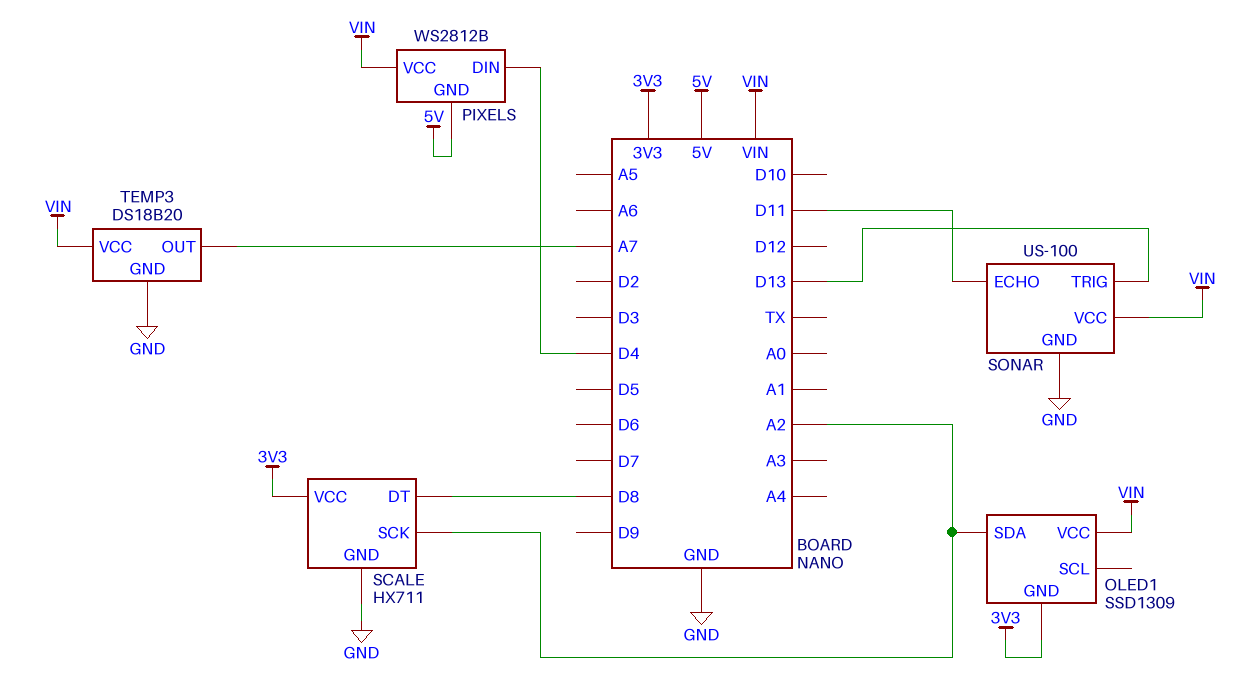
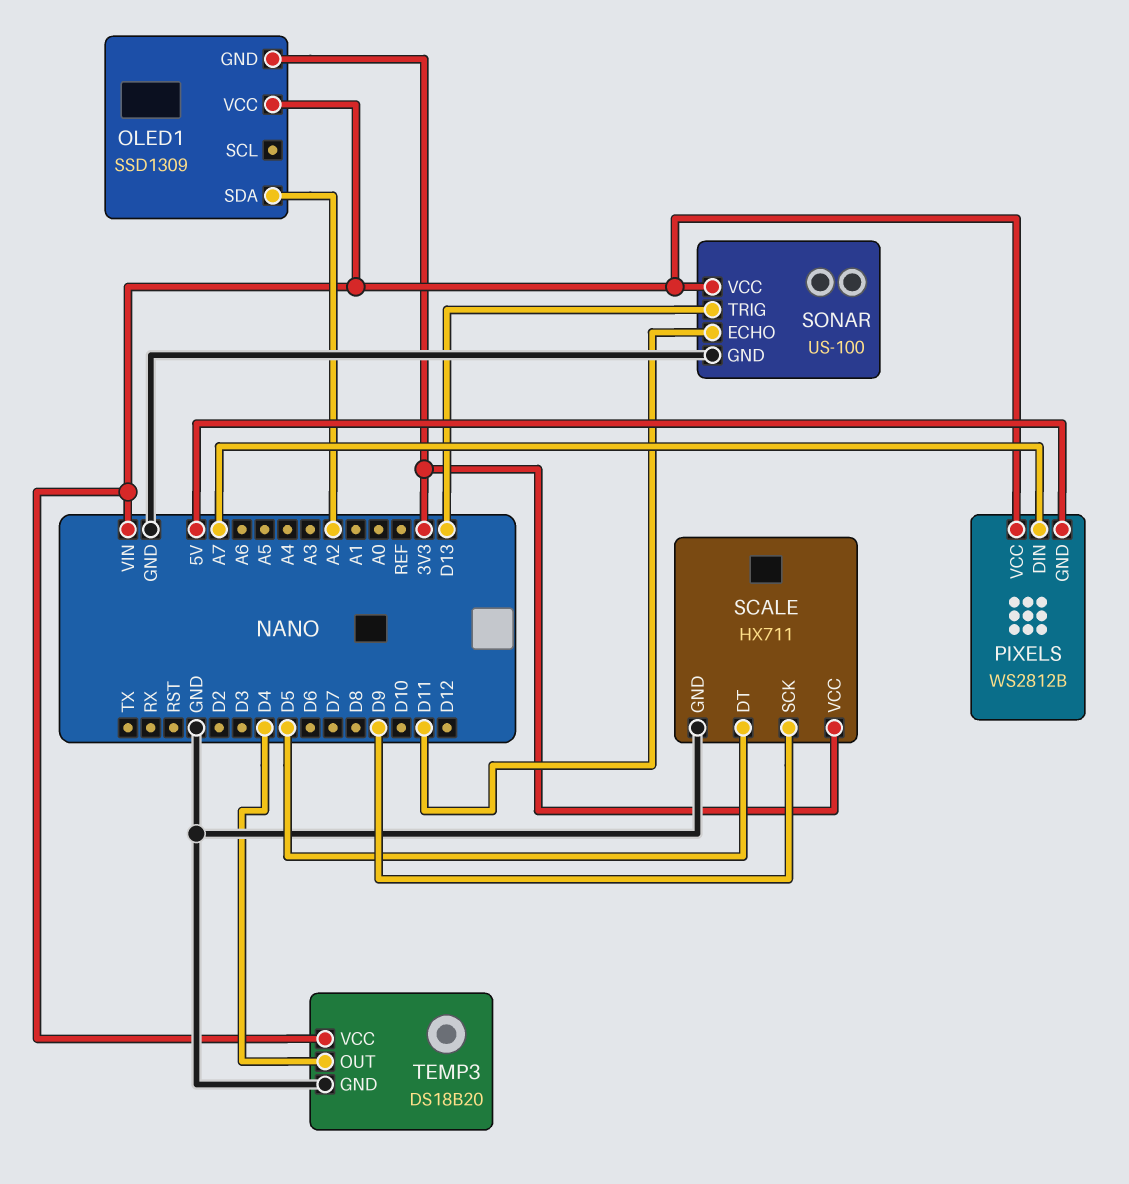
PIXELS pin DIN: D4 -> A7
SCALE pin DT: D8 -> D5
SCALE pin SCK: A2 -> D9
TEMP3 pin OUT: A7 -> D4

